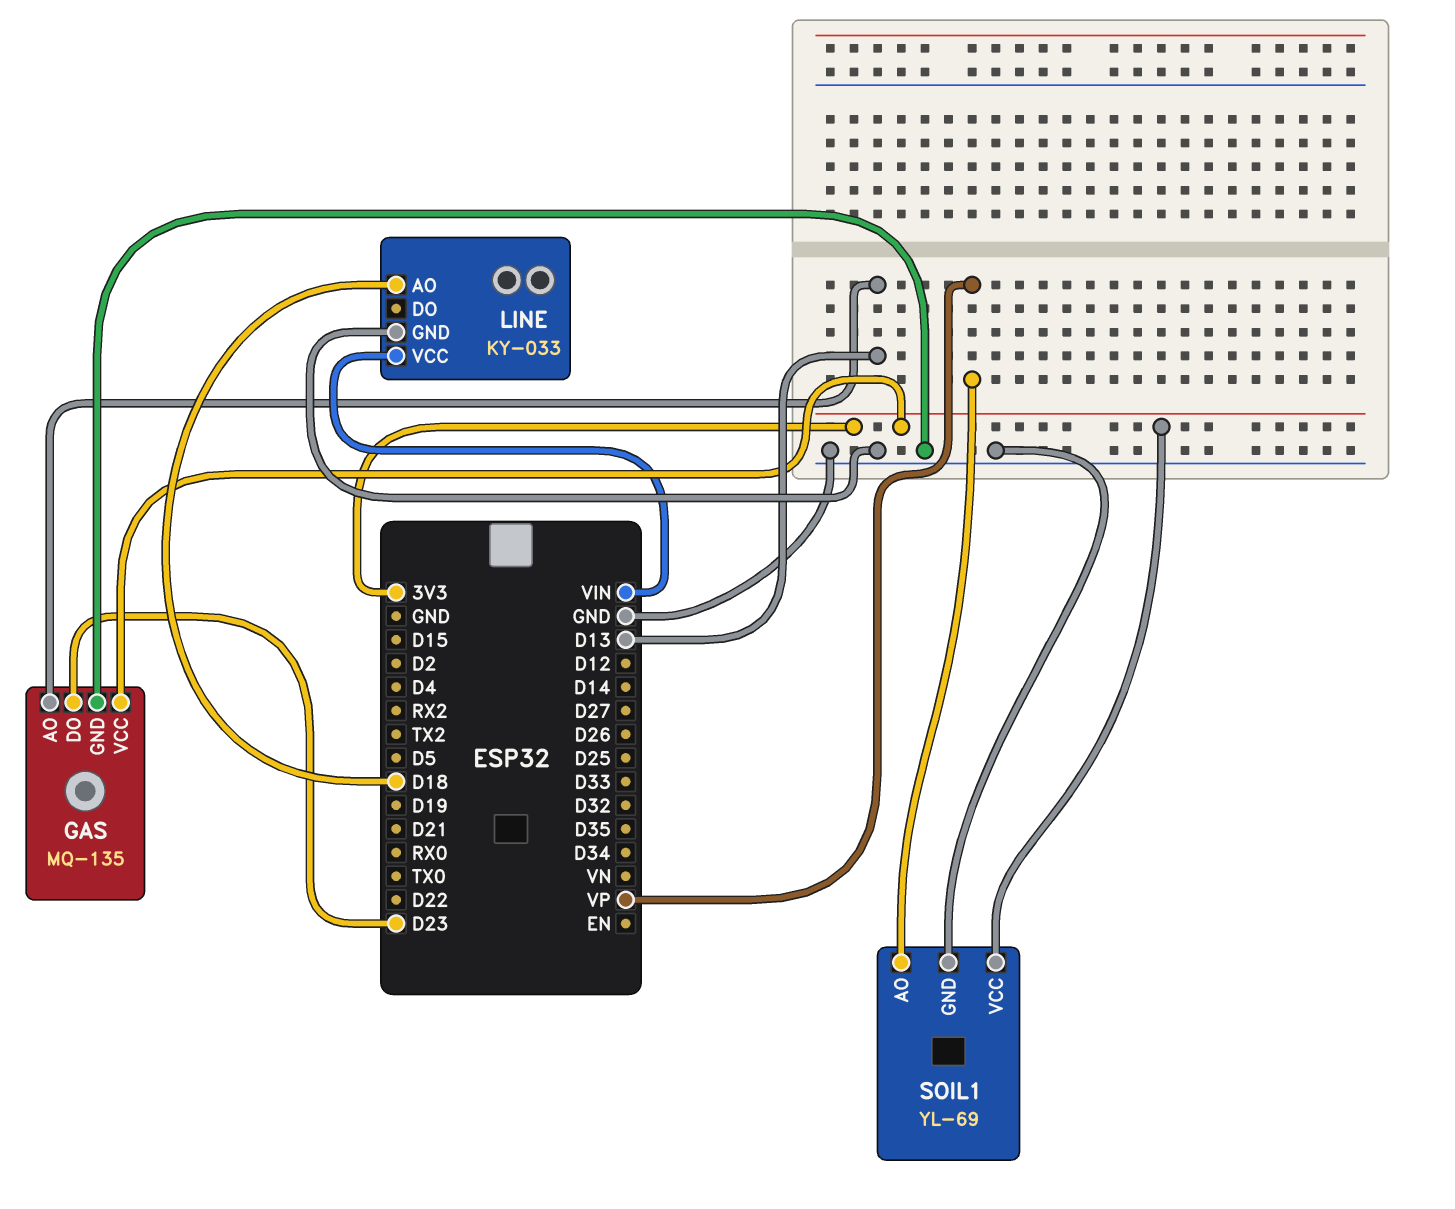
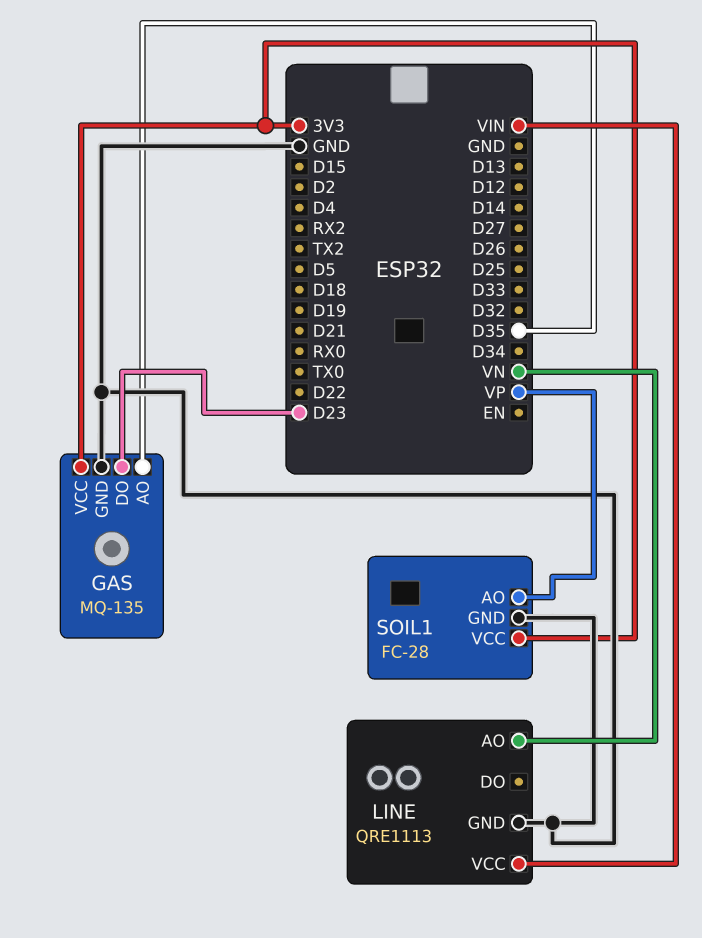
GAS pin AO: D13 -> D35
LINE: KY-033 -> QRE1113
LINE pin AO: D18 -> VN
SOIL1: YL-69 -> FC-28

